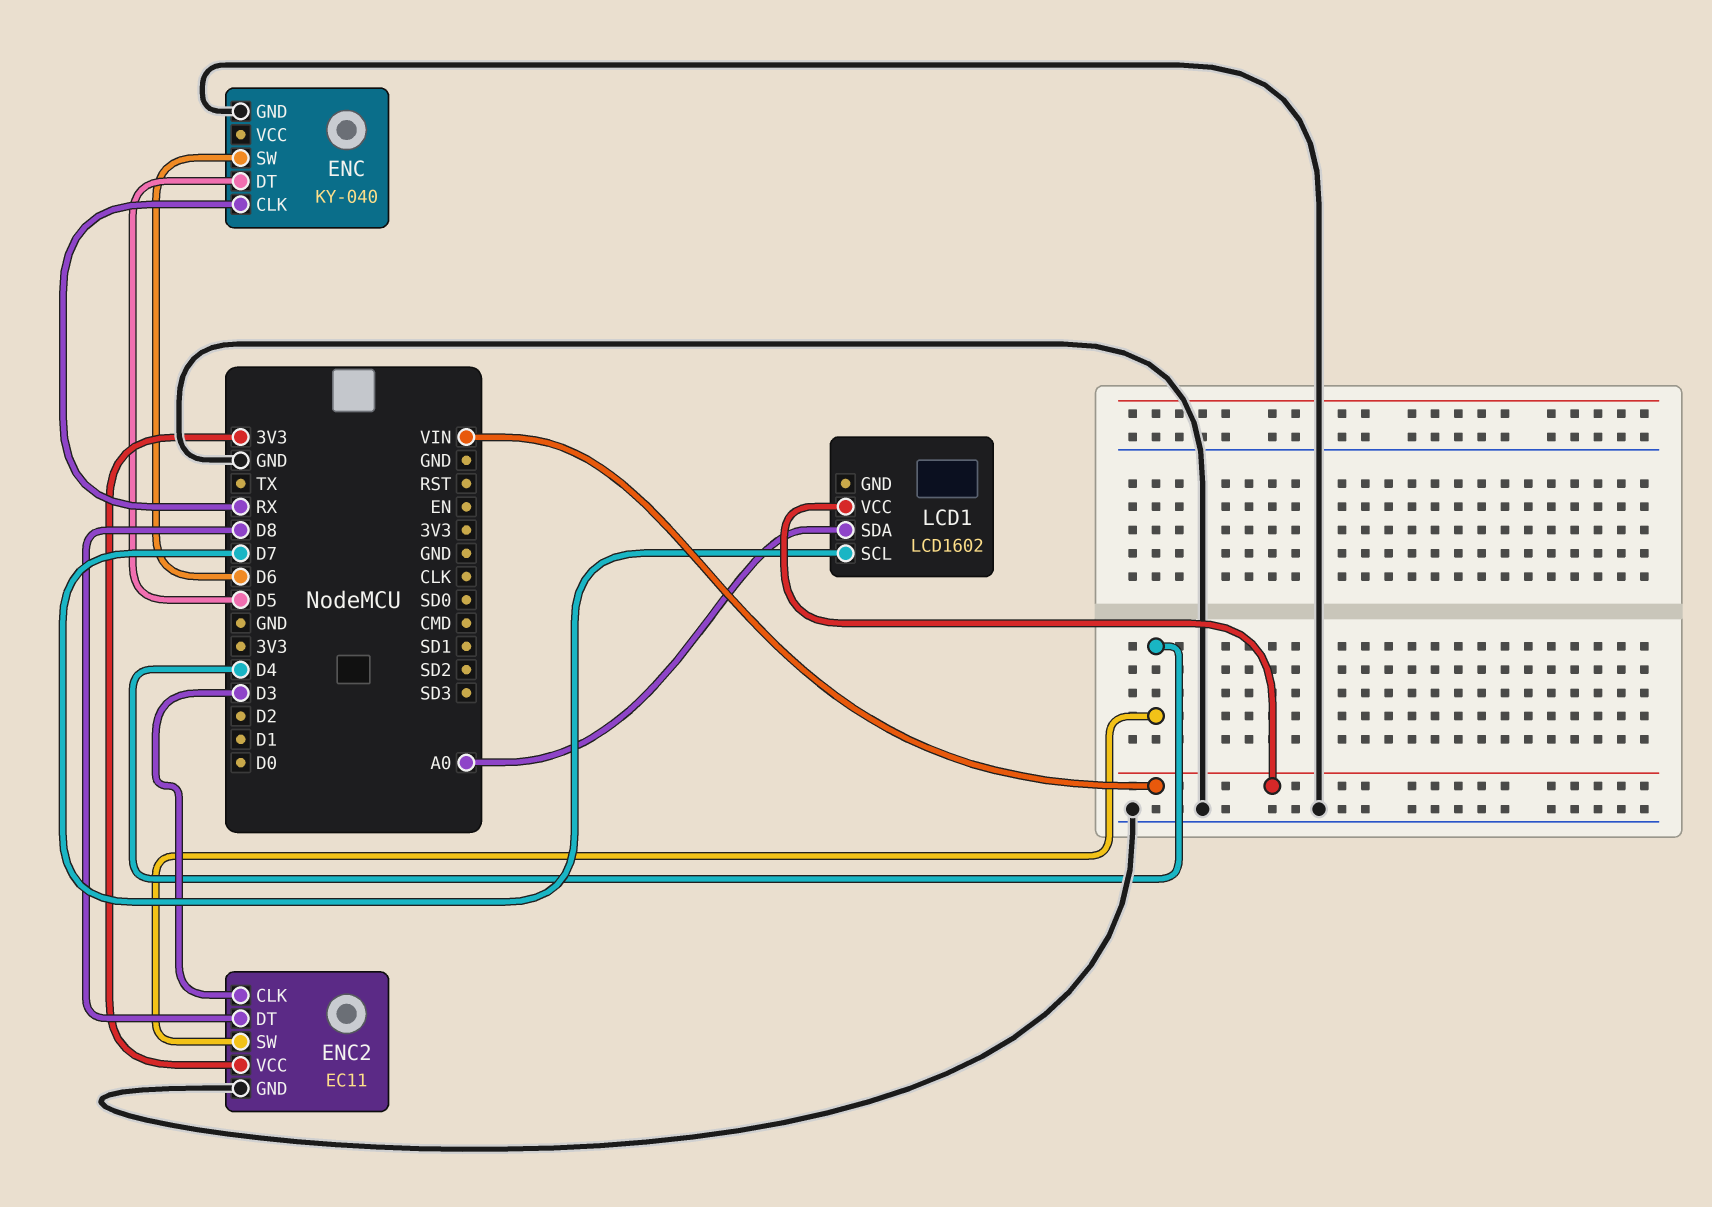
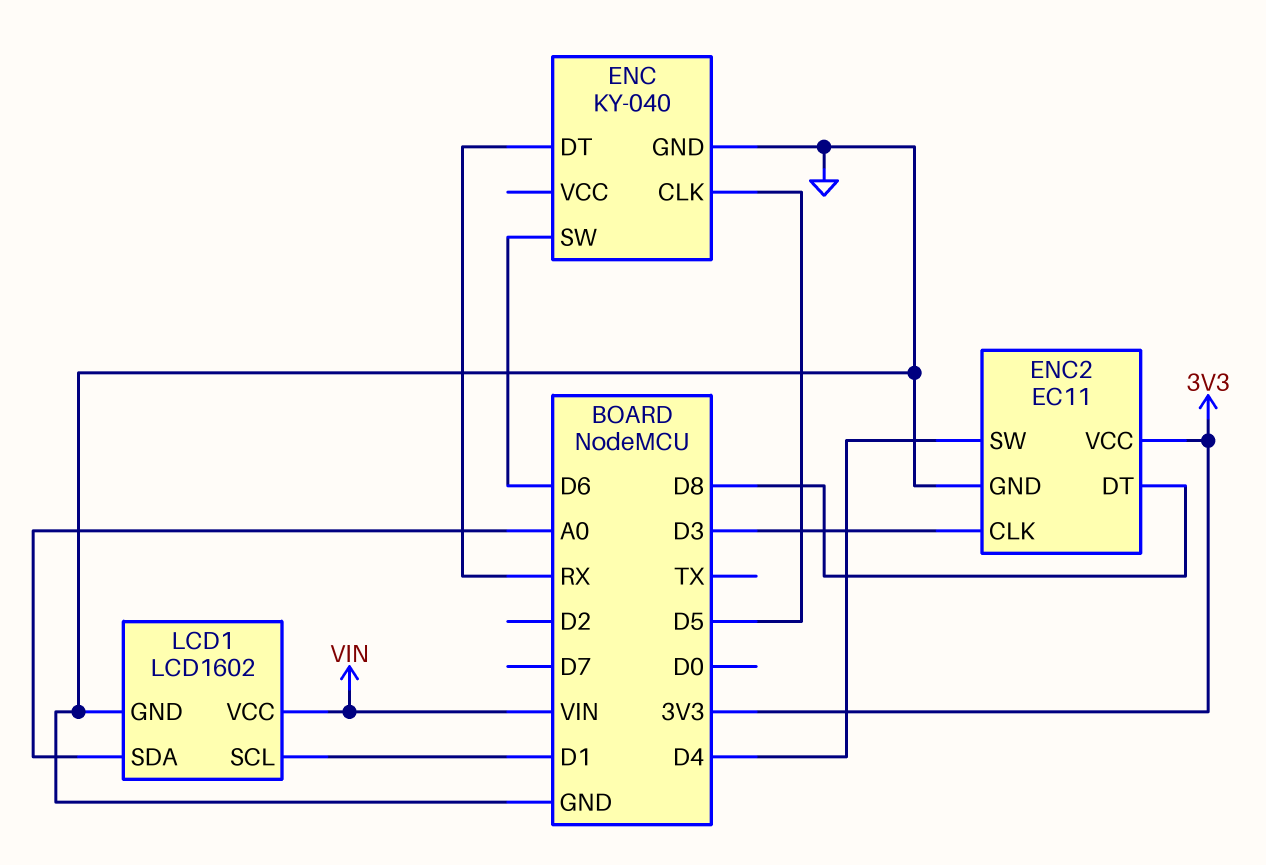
ENC pin CLK: RX -> D5
ENC pin DT: D5 -> RX
LCD1 pin GND: none -> GND
LCD1 pin SCL: D7 -> D1

